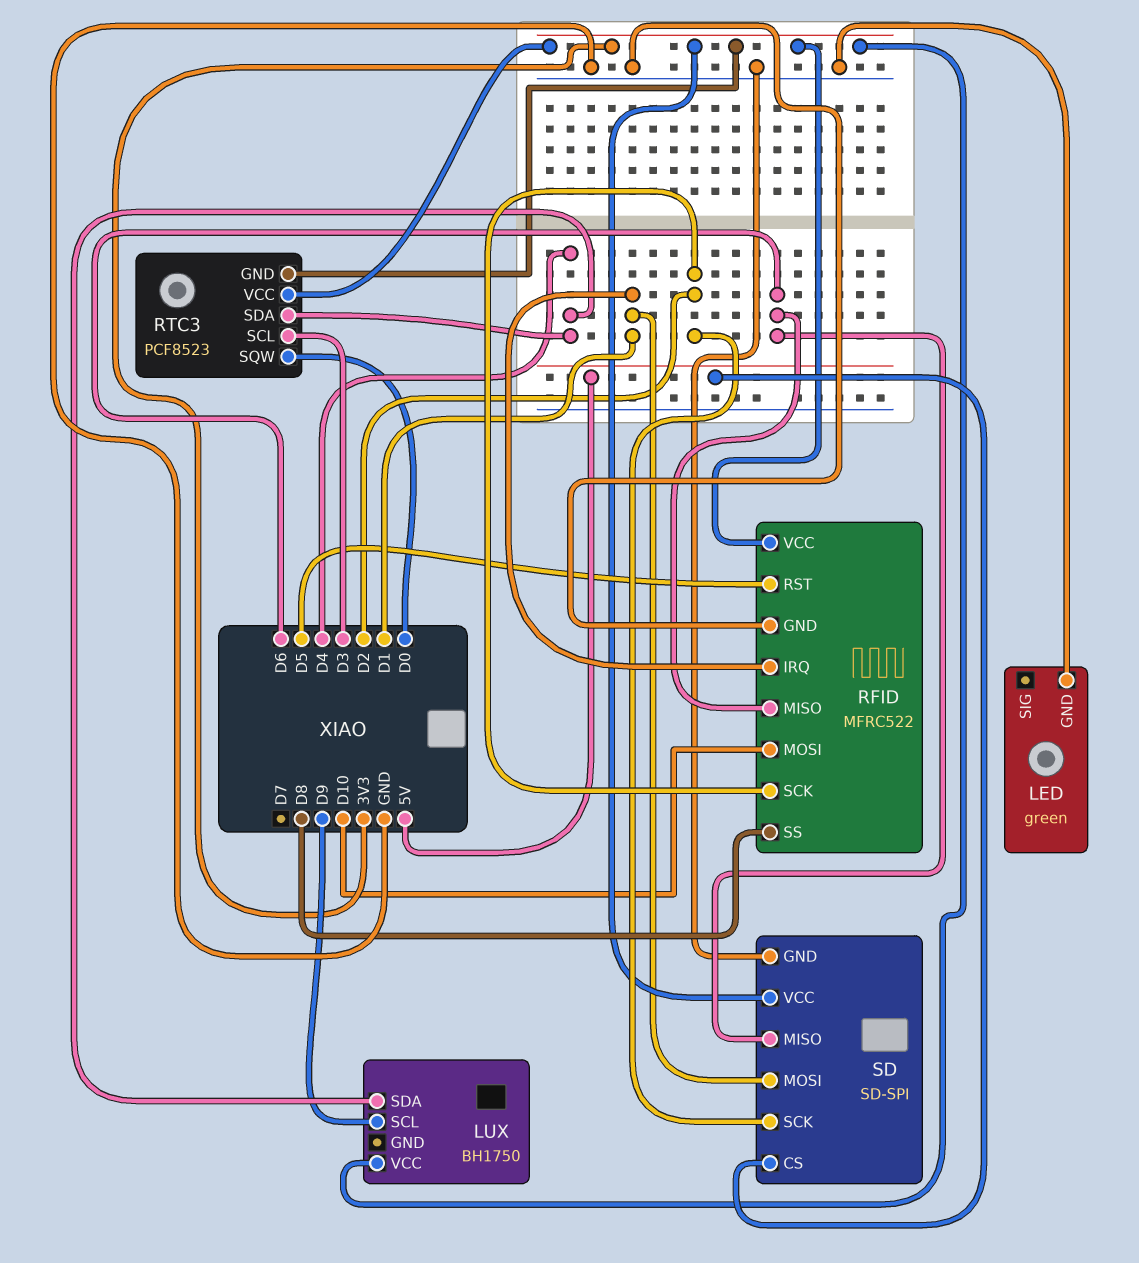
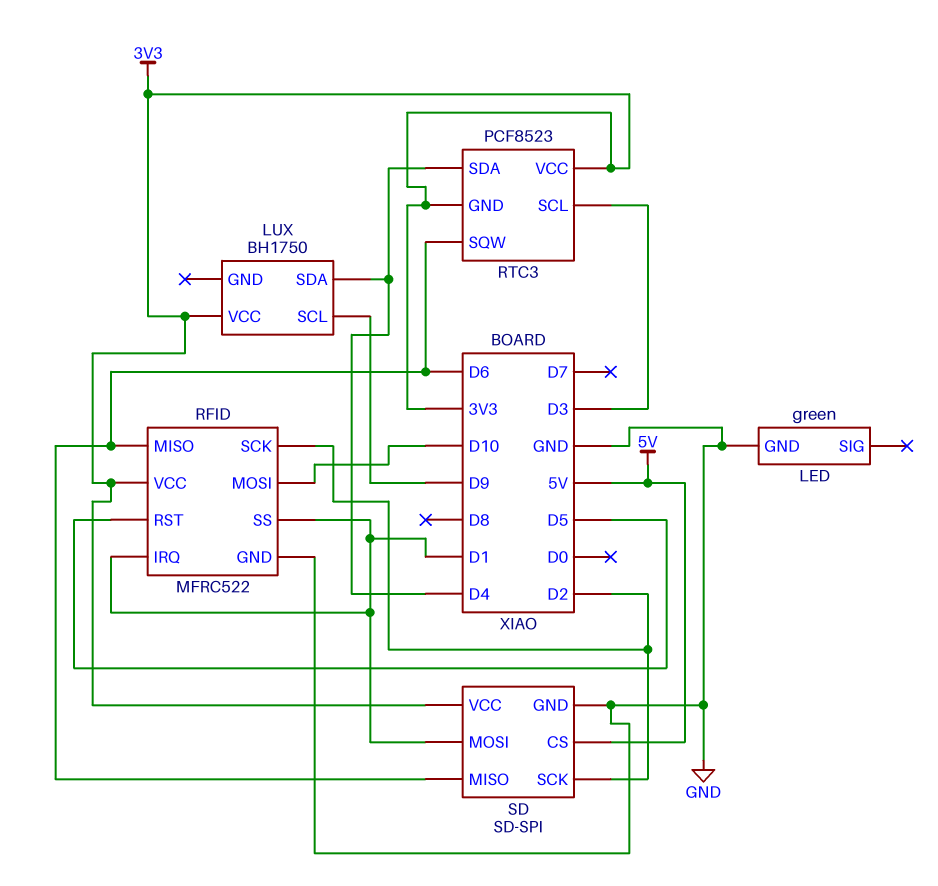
RFID pin SS: D8 -> D1
RTC3 pin SQW: D0 -> D6

